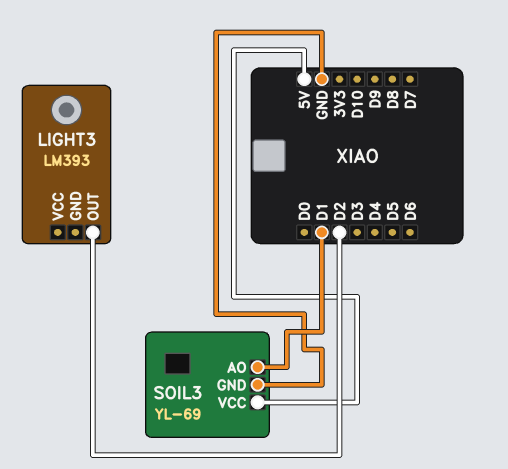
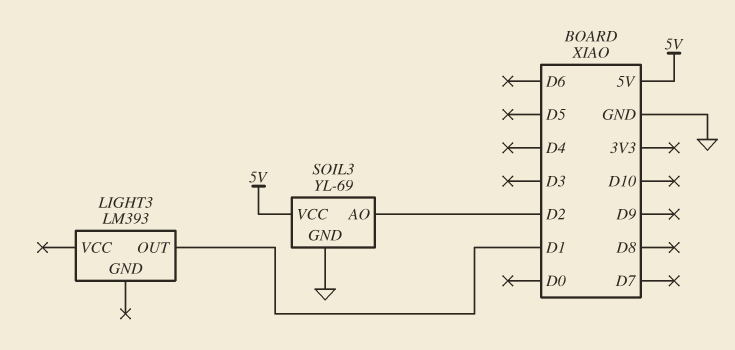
LIGHT3 pin OUT: D2 -> D1
SOIL3 pin AO: D1 -> D2

